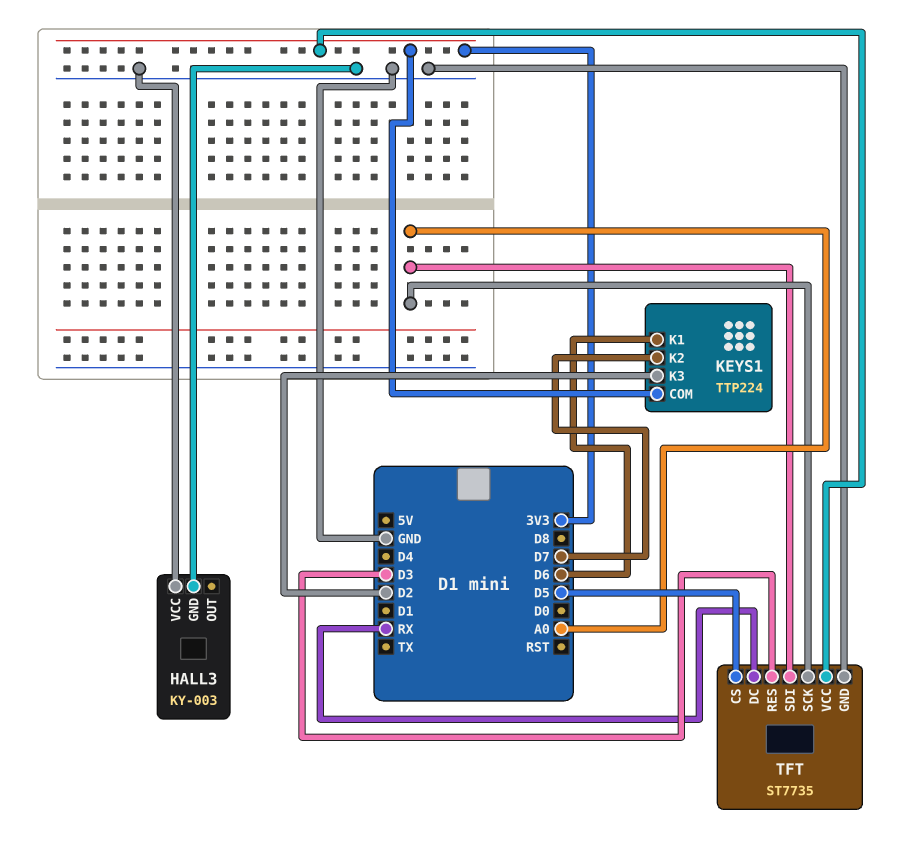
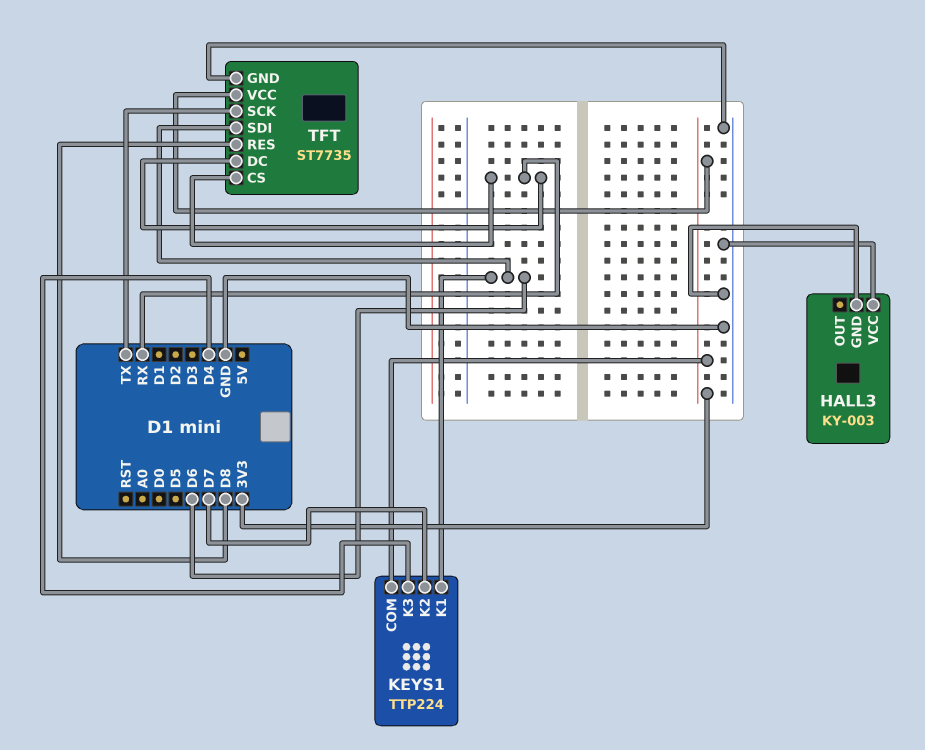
KEYS1 pin K3: D2 -> D4
TFT pin CS: D5 -> RX
TFT pin RES: D3 -> D8
TFT pin SCK: A0 -> TX
TFT pin SDI: A0 -> D6

